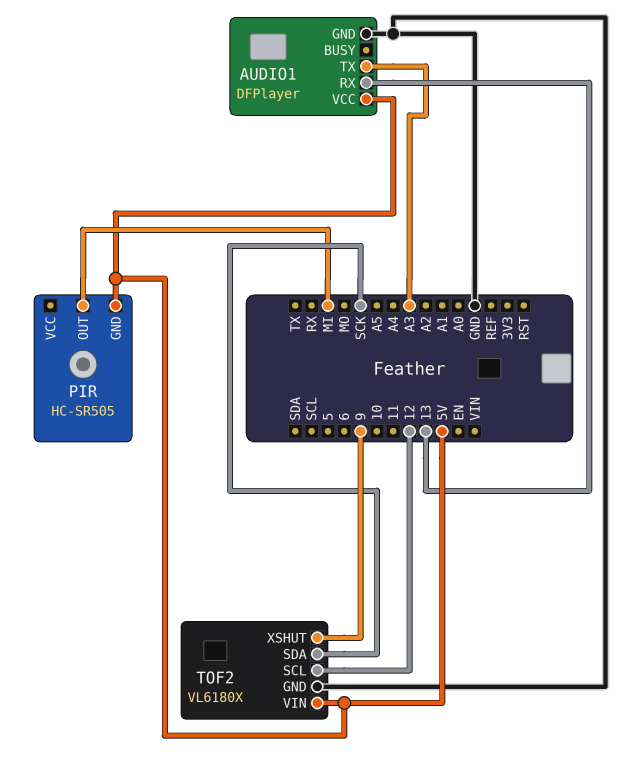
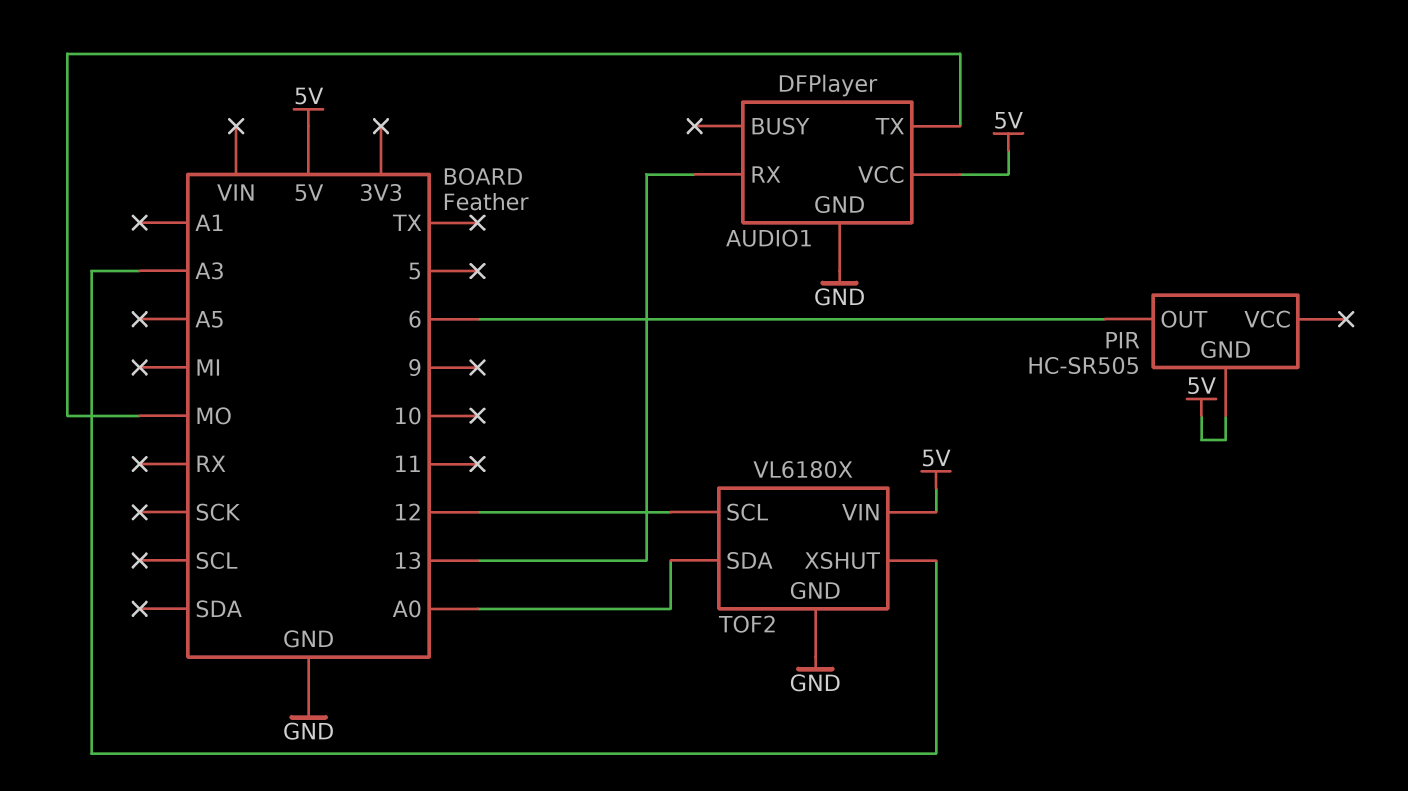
AUDIO1 pin TX: A3 -> MO
PIR pin OUT: MI -> 6
TOF2 pin SDA: SCK -> A0
TOF2 pin XSHUT: 9 -> A3

